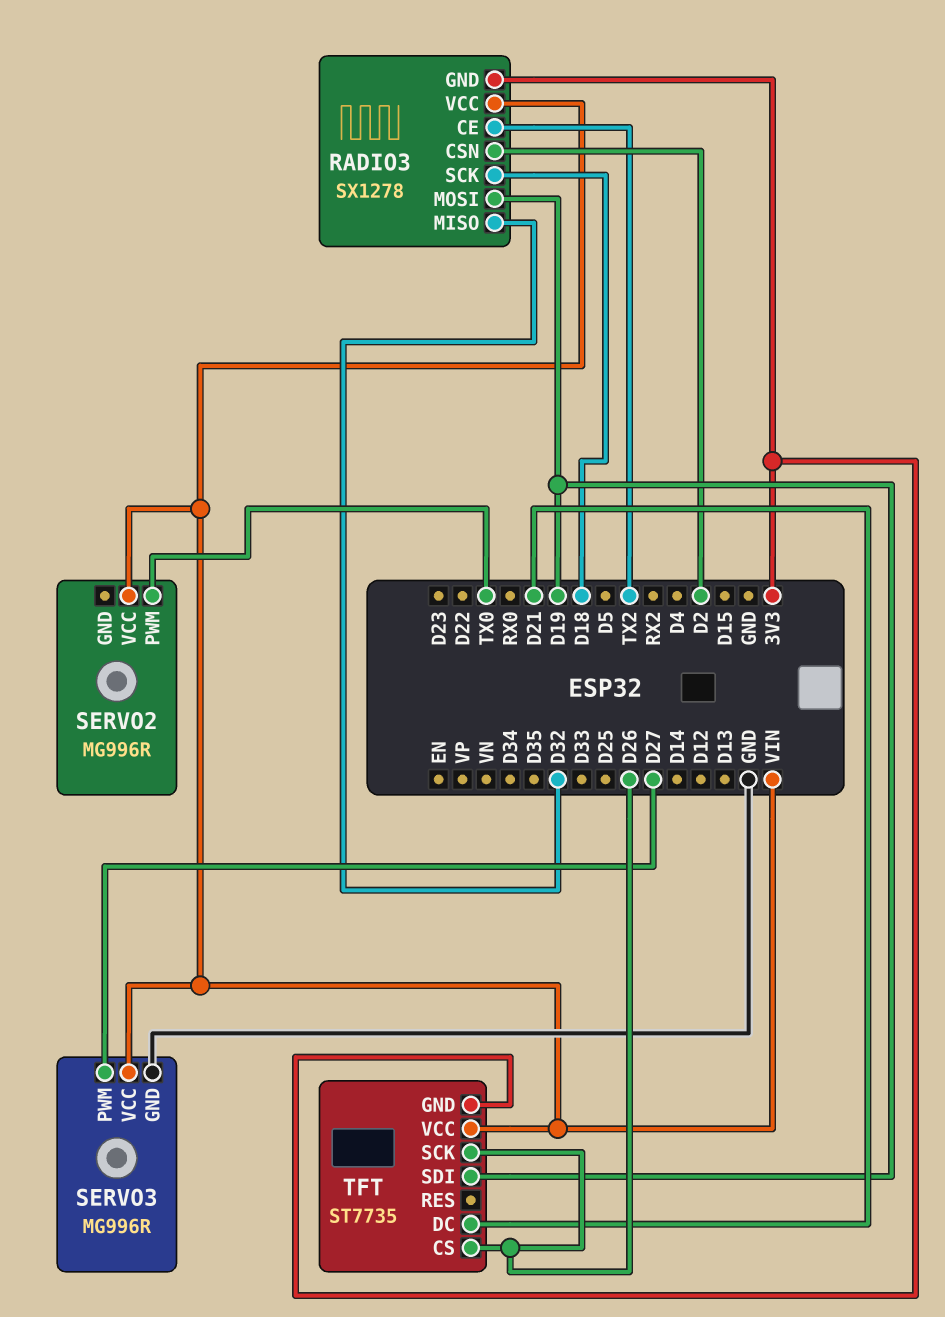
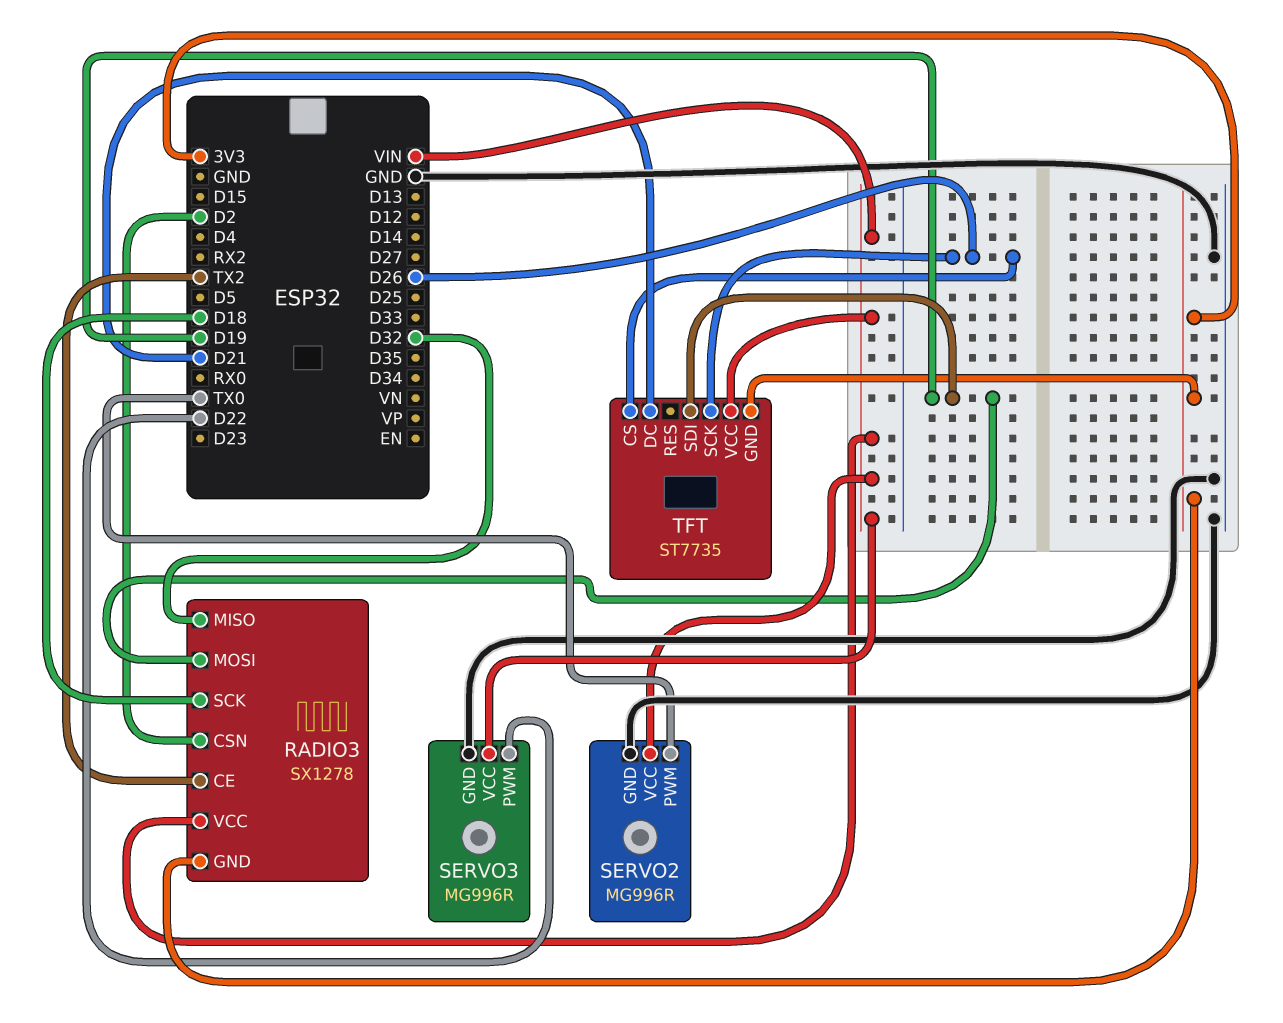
SERVO2 pin GND: none -> GND
SERVO3 pin PWM: D27 -> D22

